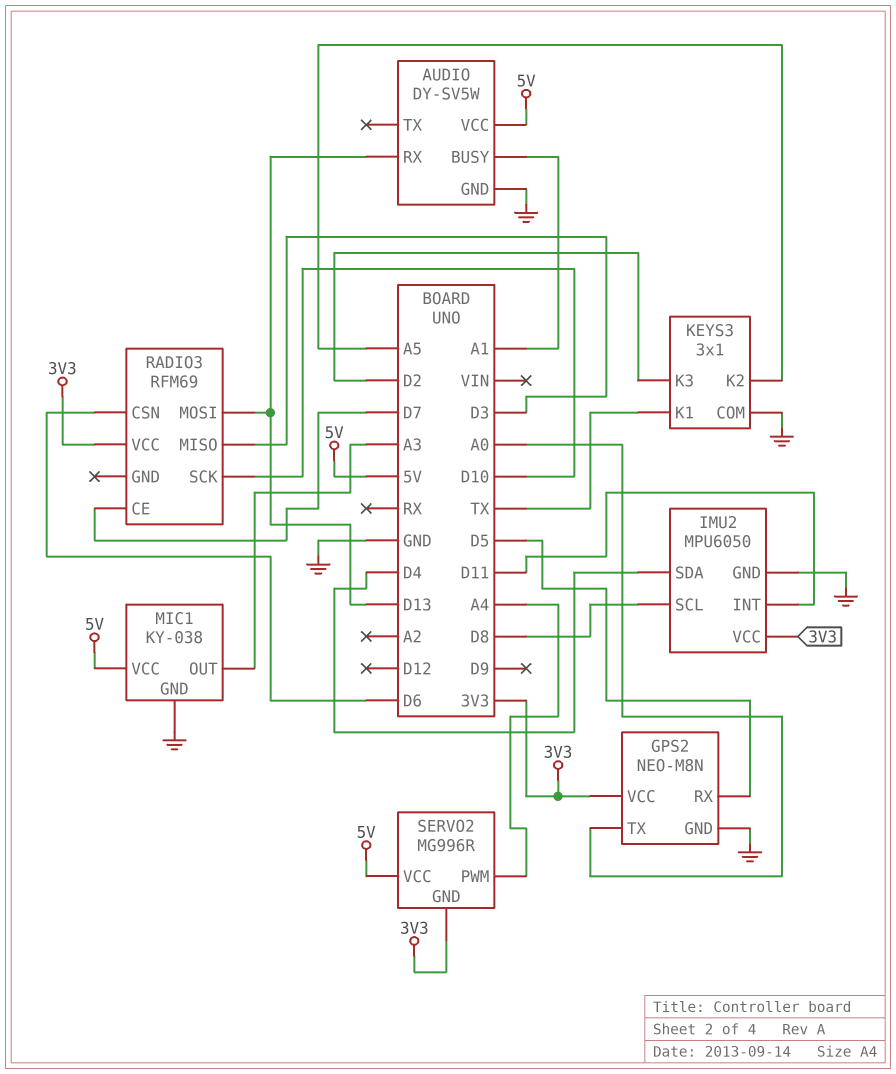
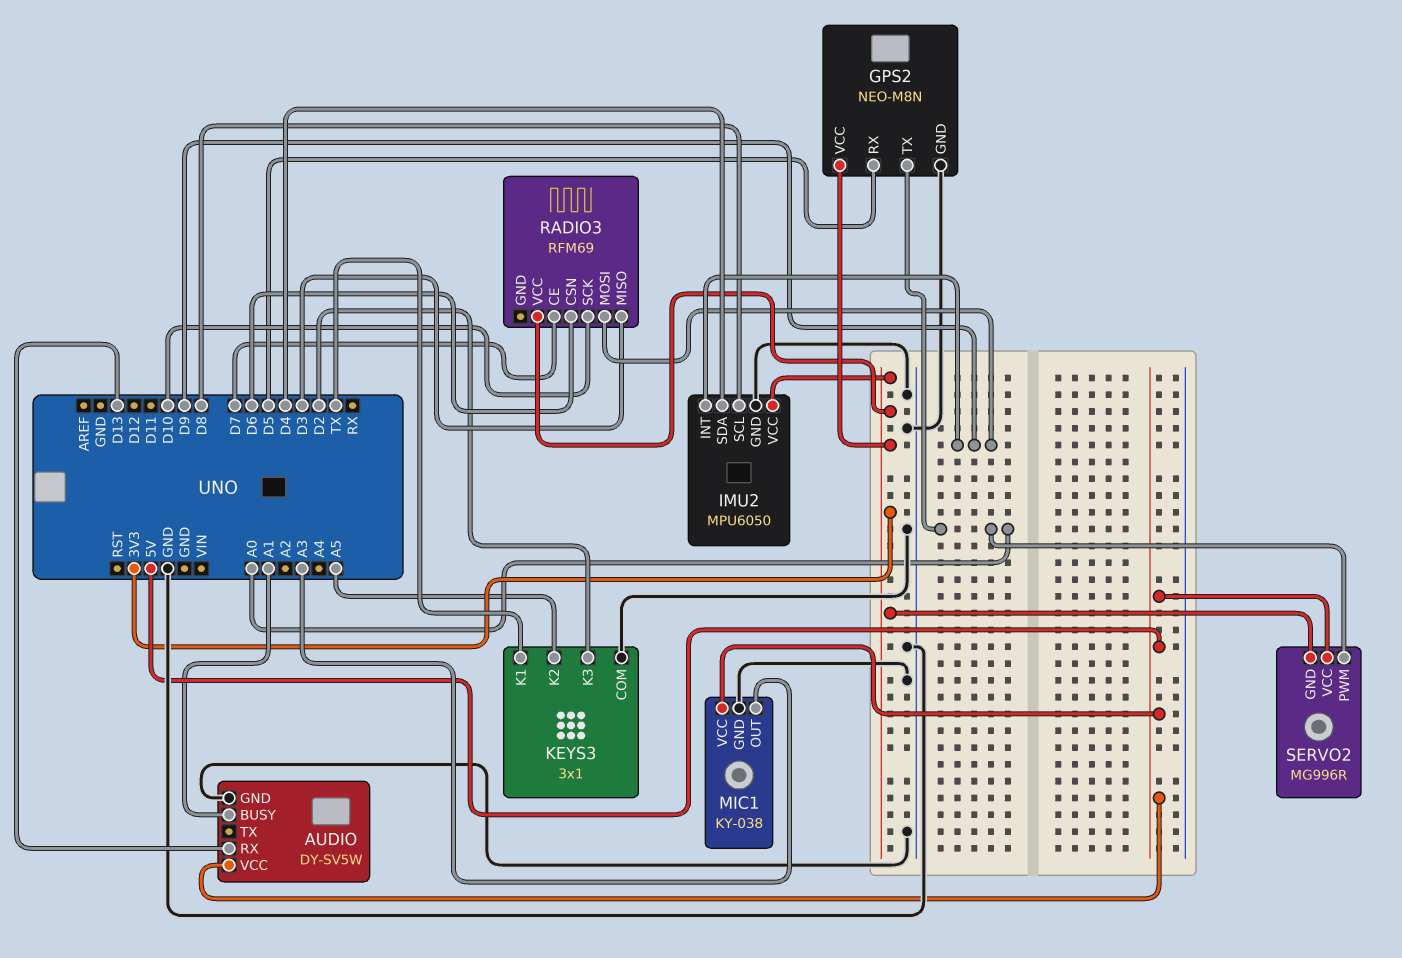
IMU2 pin INT: D11 -> D9
RADIO3 pin MOSI: D13 -> D9
SERVO2 pin PWM: A4 -> A0

